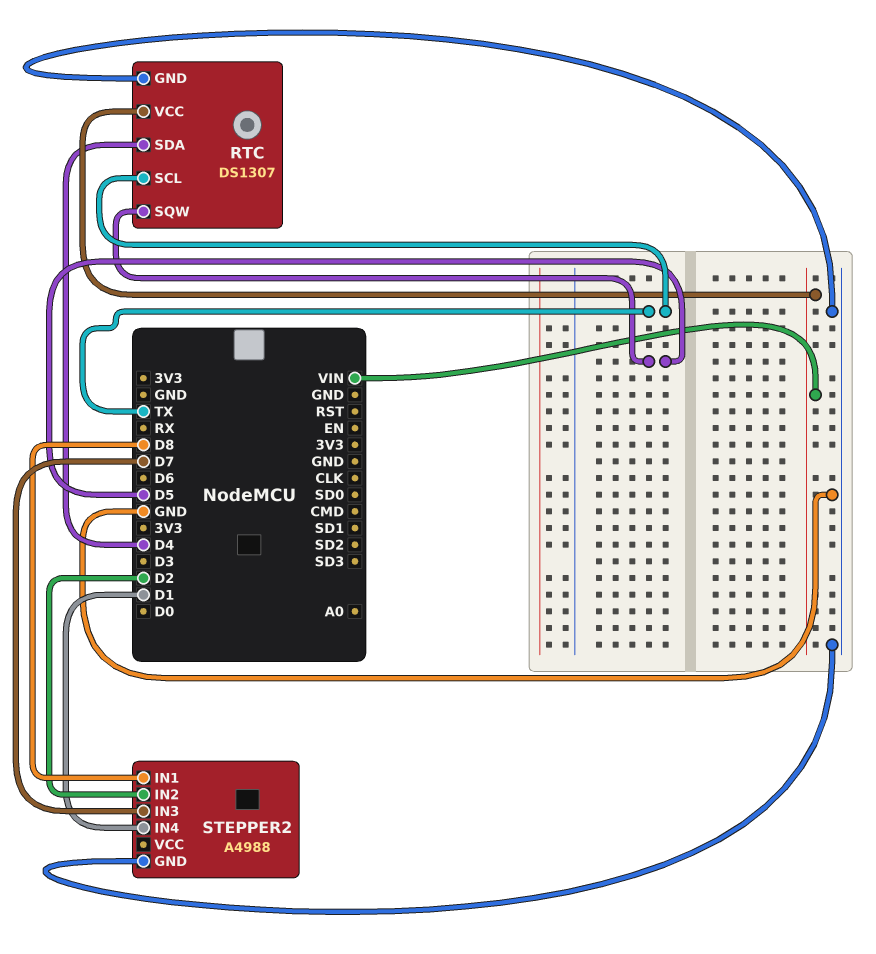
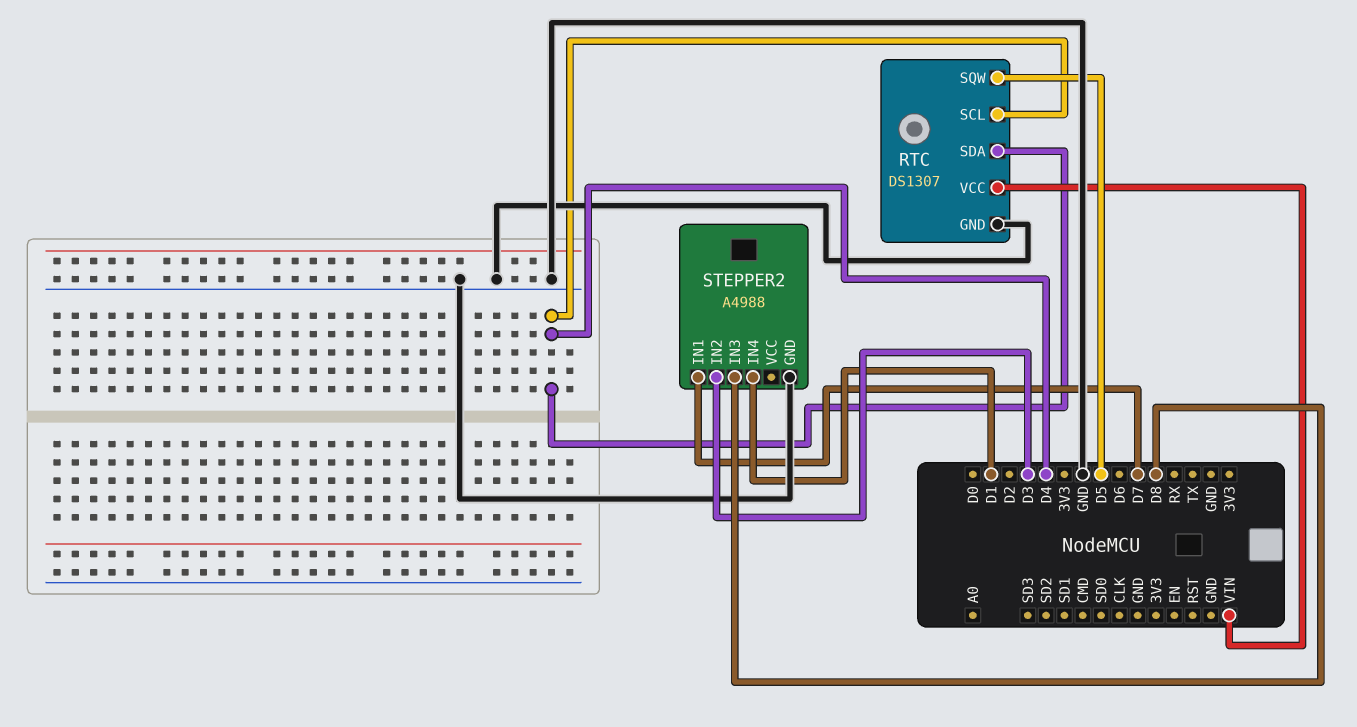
RTC pin SCL: TX -> D4
STEPPER2 pin IN1: D8 -> D7
STEPPER2 pin IN2: D2 -> D3
STEPPER2 pin IN3: D7 -> D8

